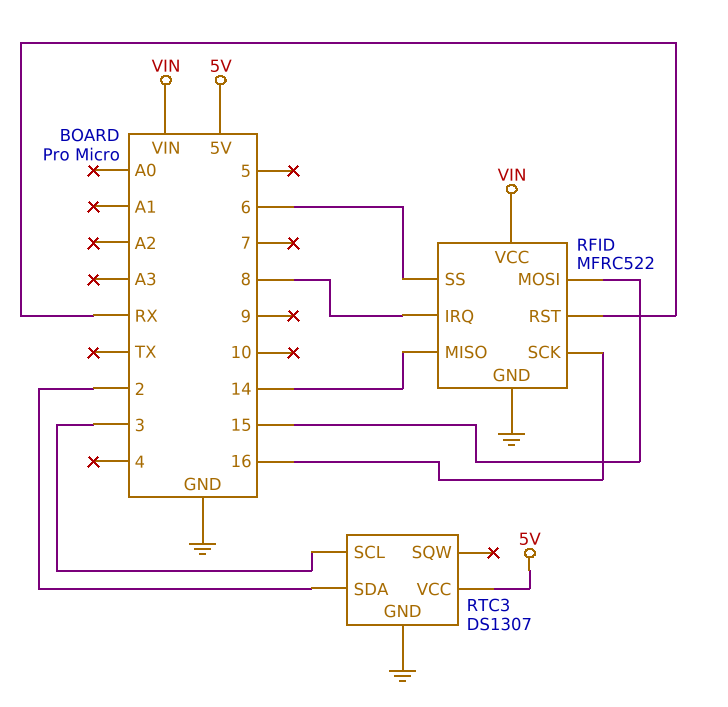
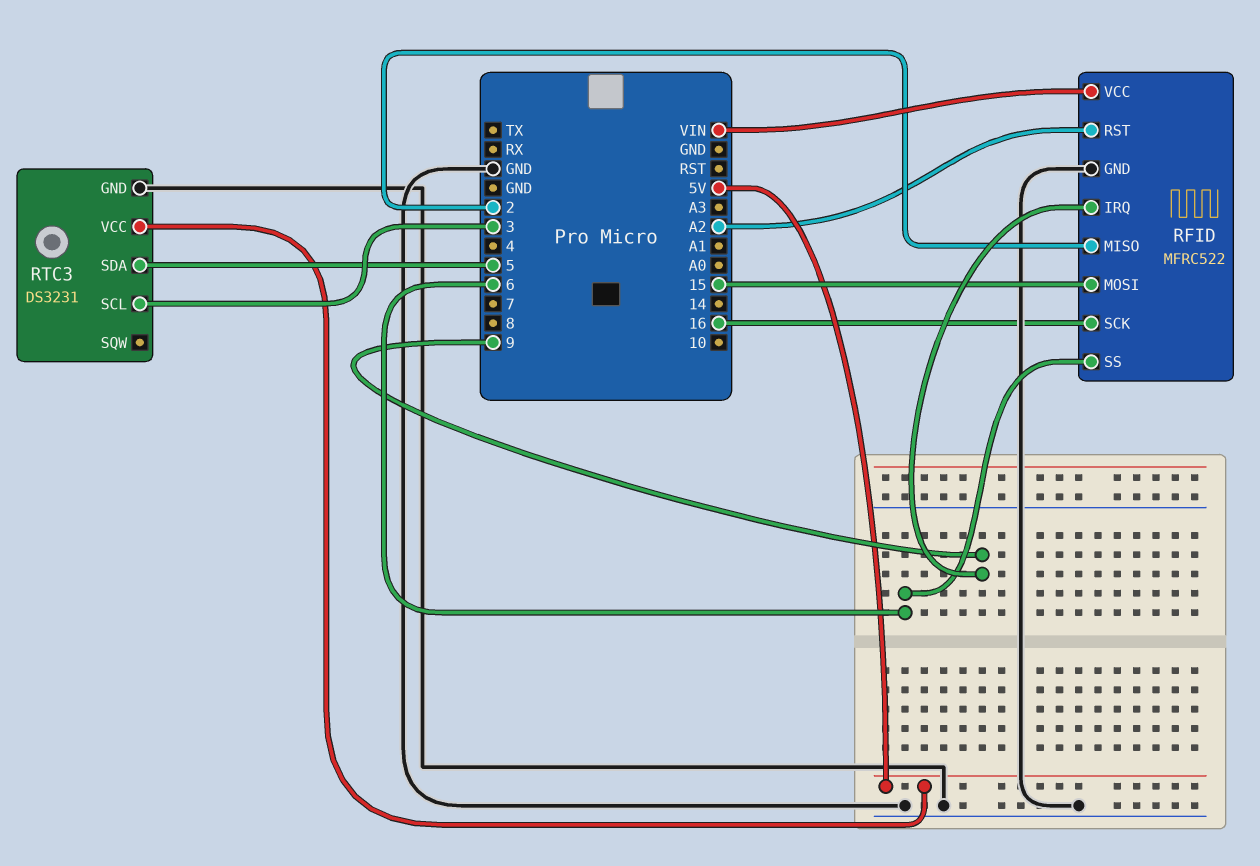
RFID pin IRQ: 8 -> 9
RFID pin MISO: 14 -> 2
RFID pin RST: RX -> A2
RTC3: DS1307 -> DS3231
RTC3 pin SDA: 2 -> 5

